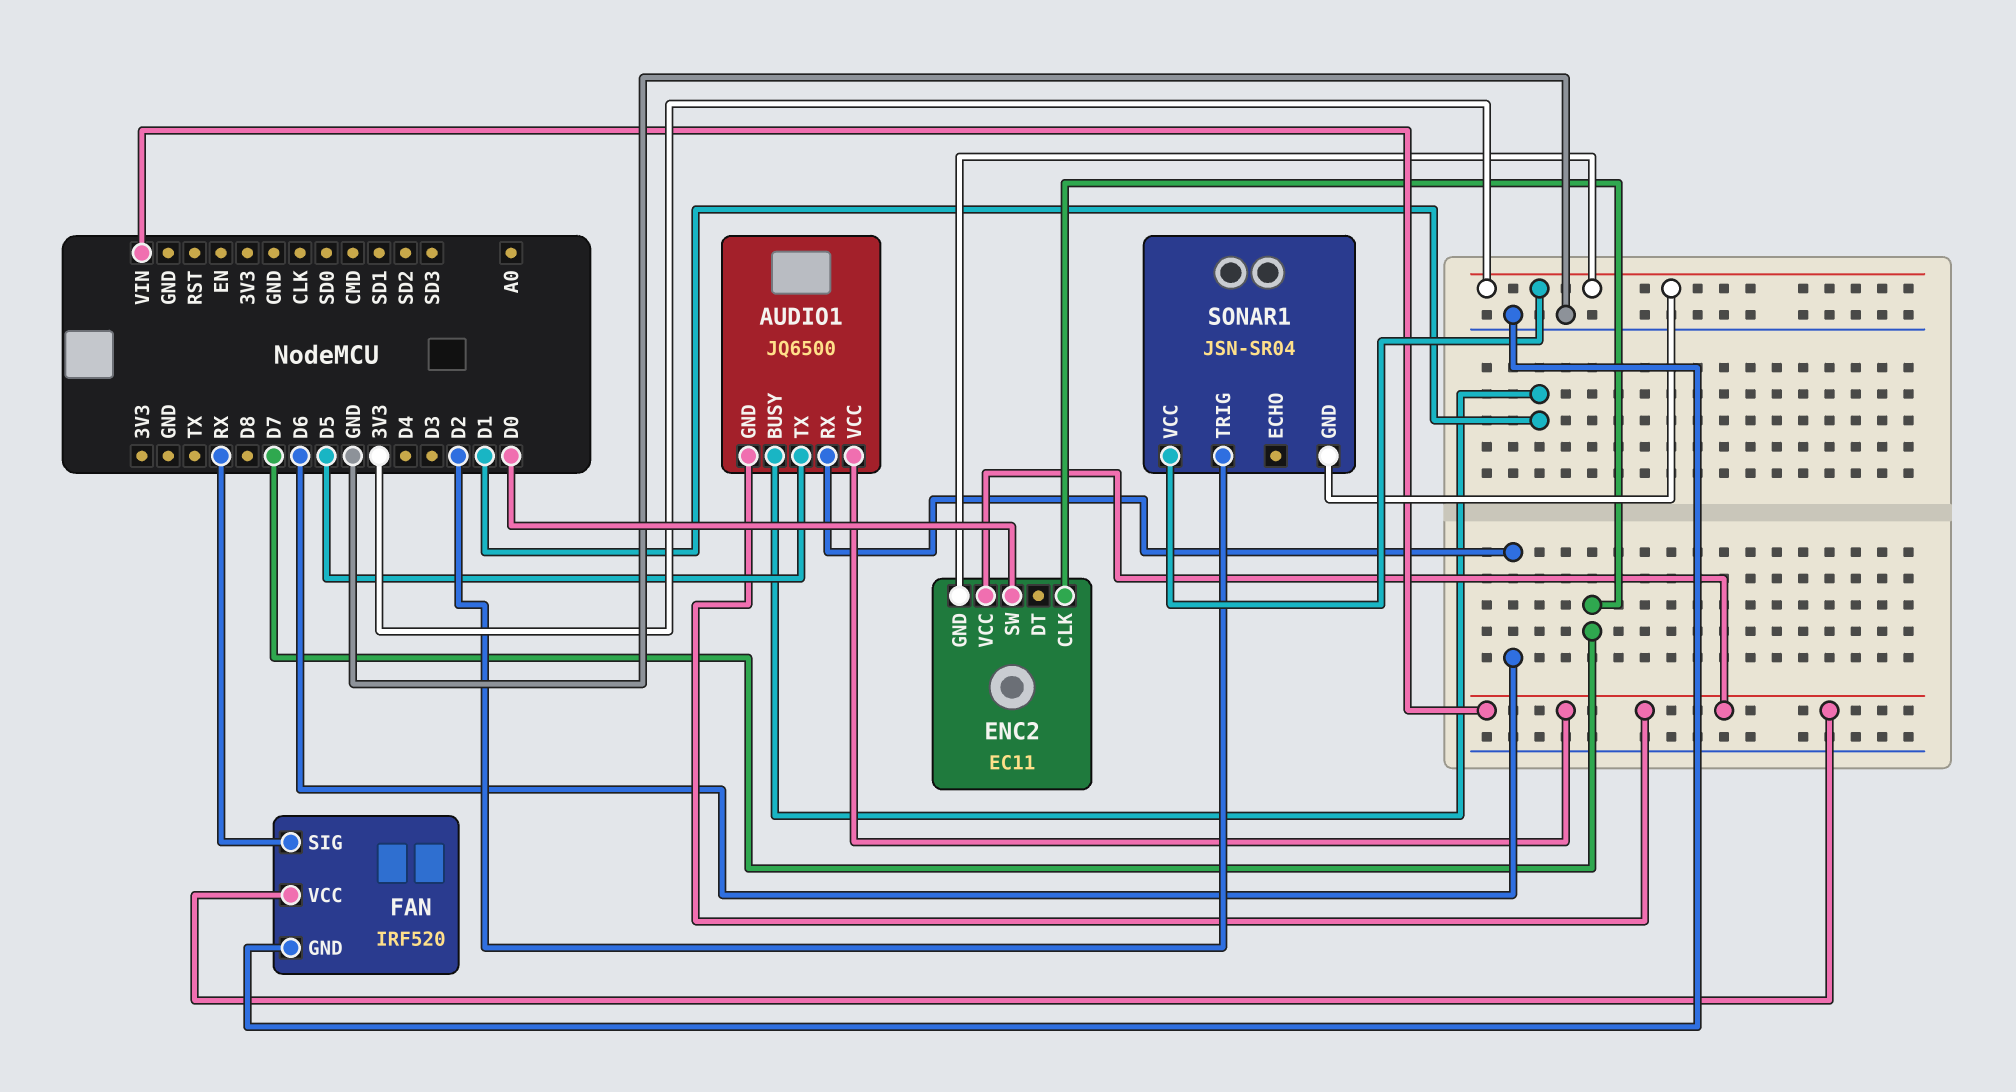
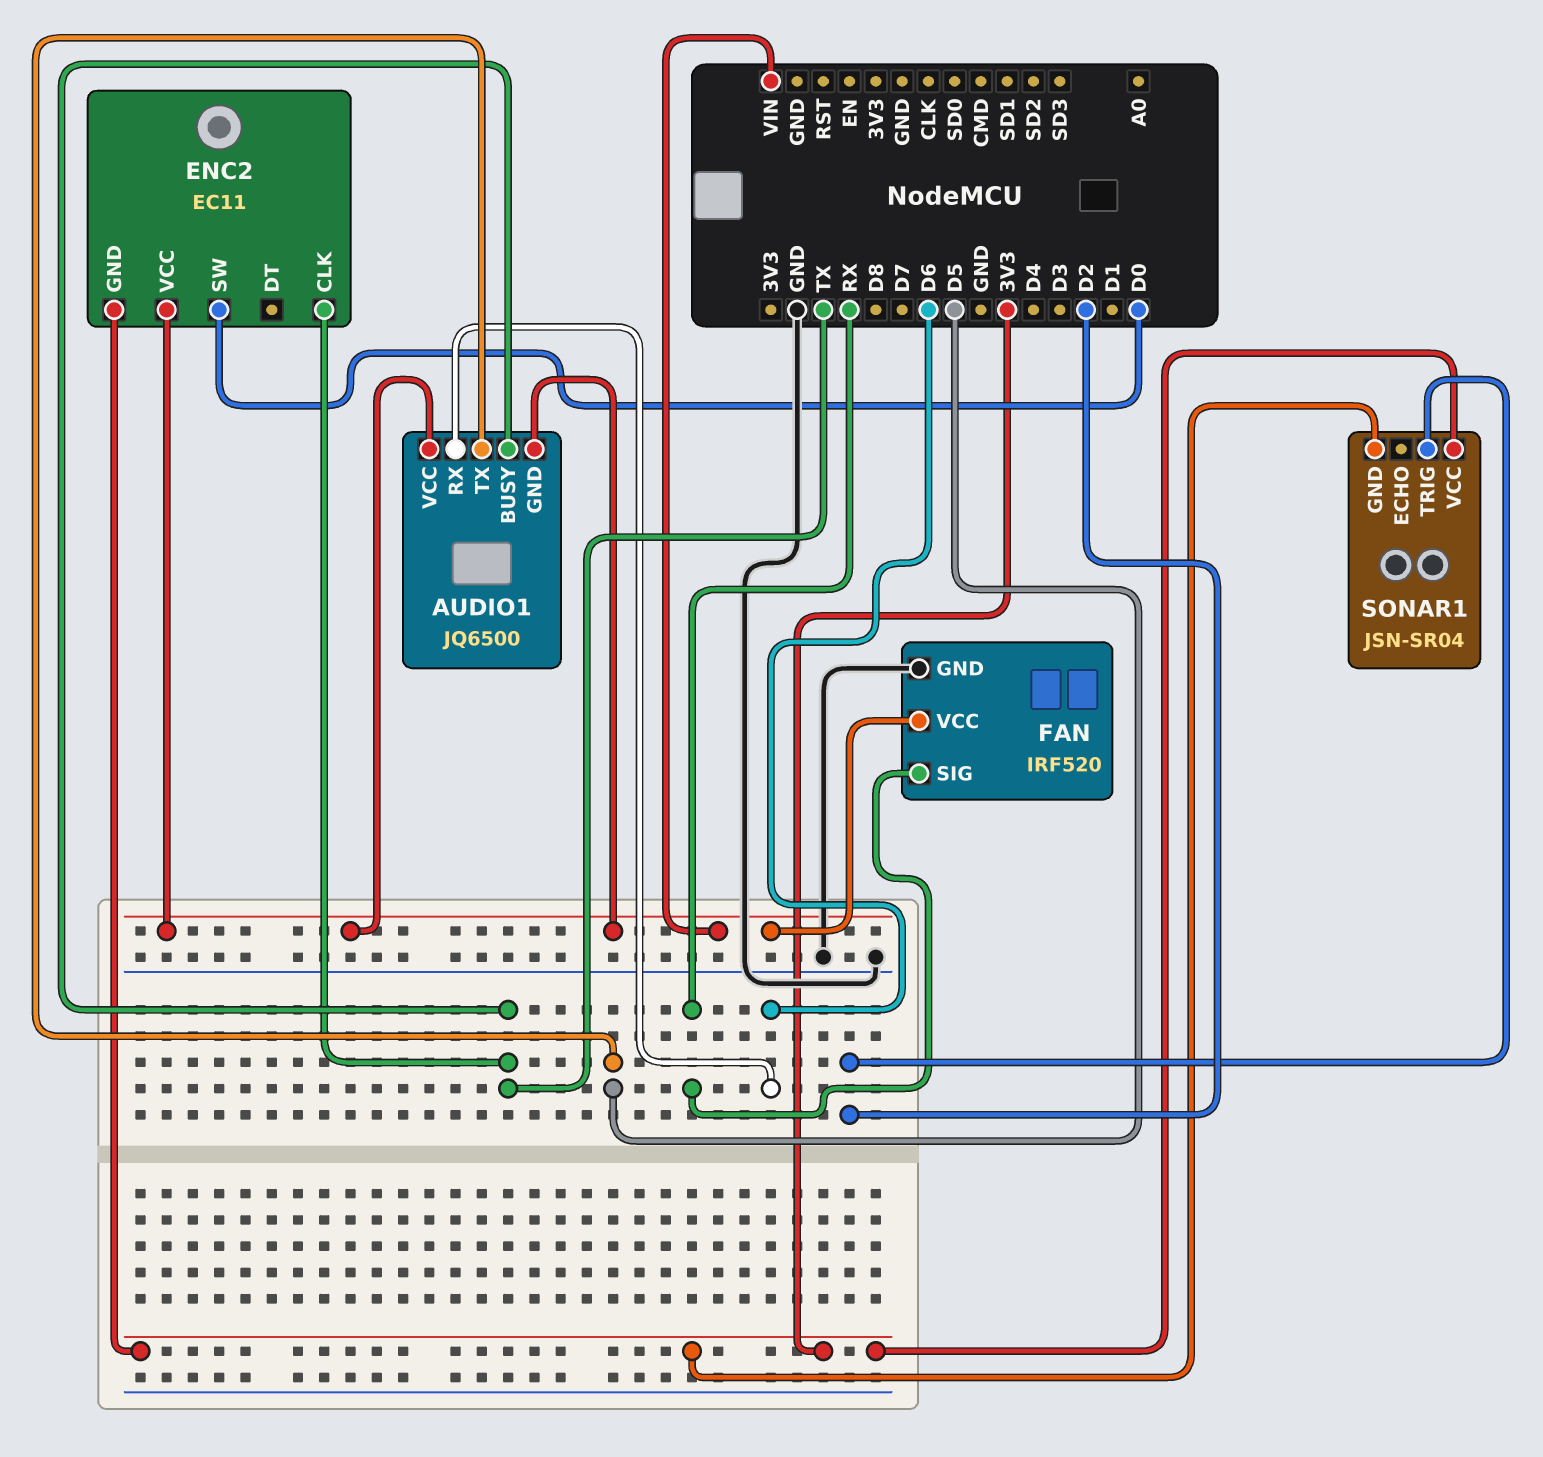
AUDIO1 pin BUSY: D1 -> TX
ENC2 pin CLK: D7 -> TX

